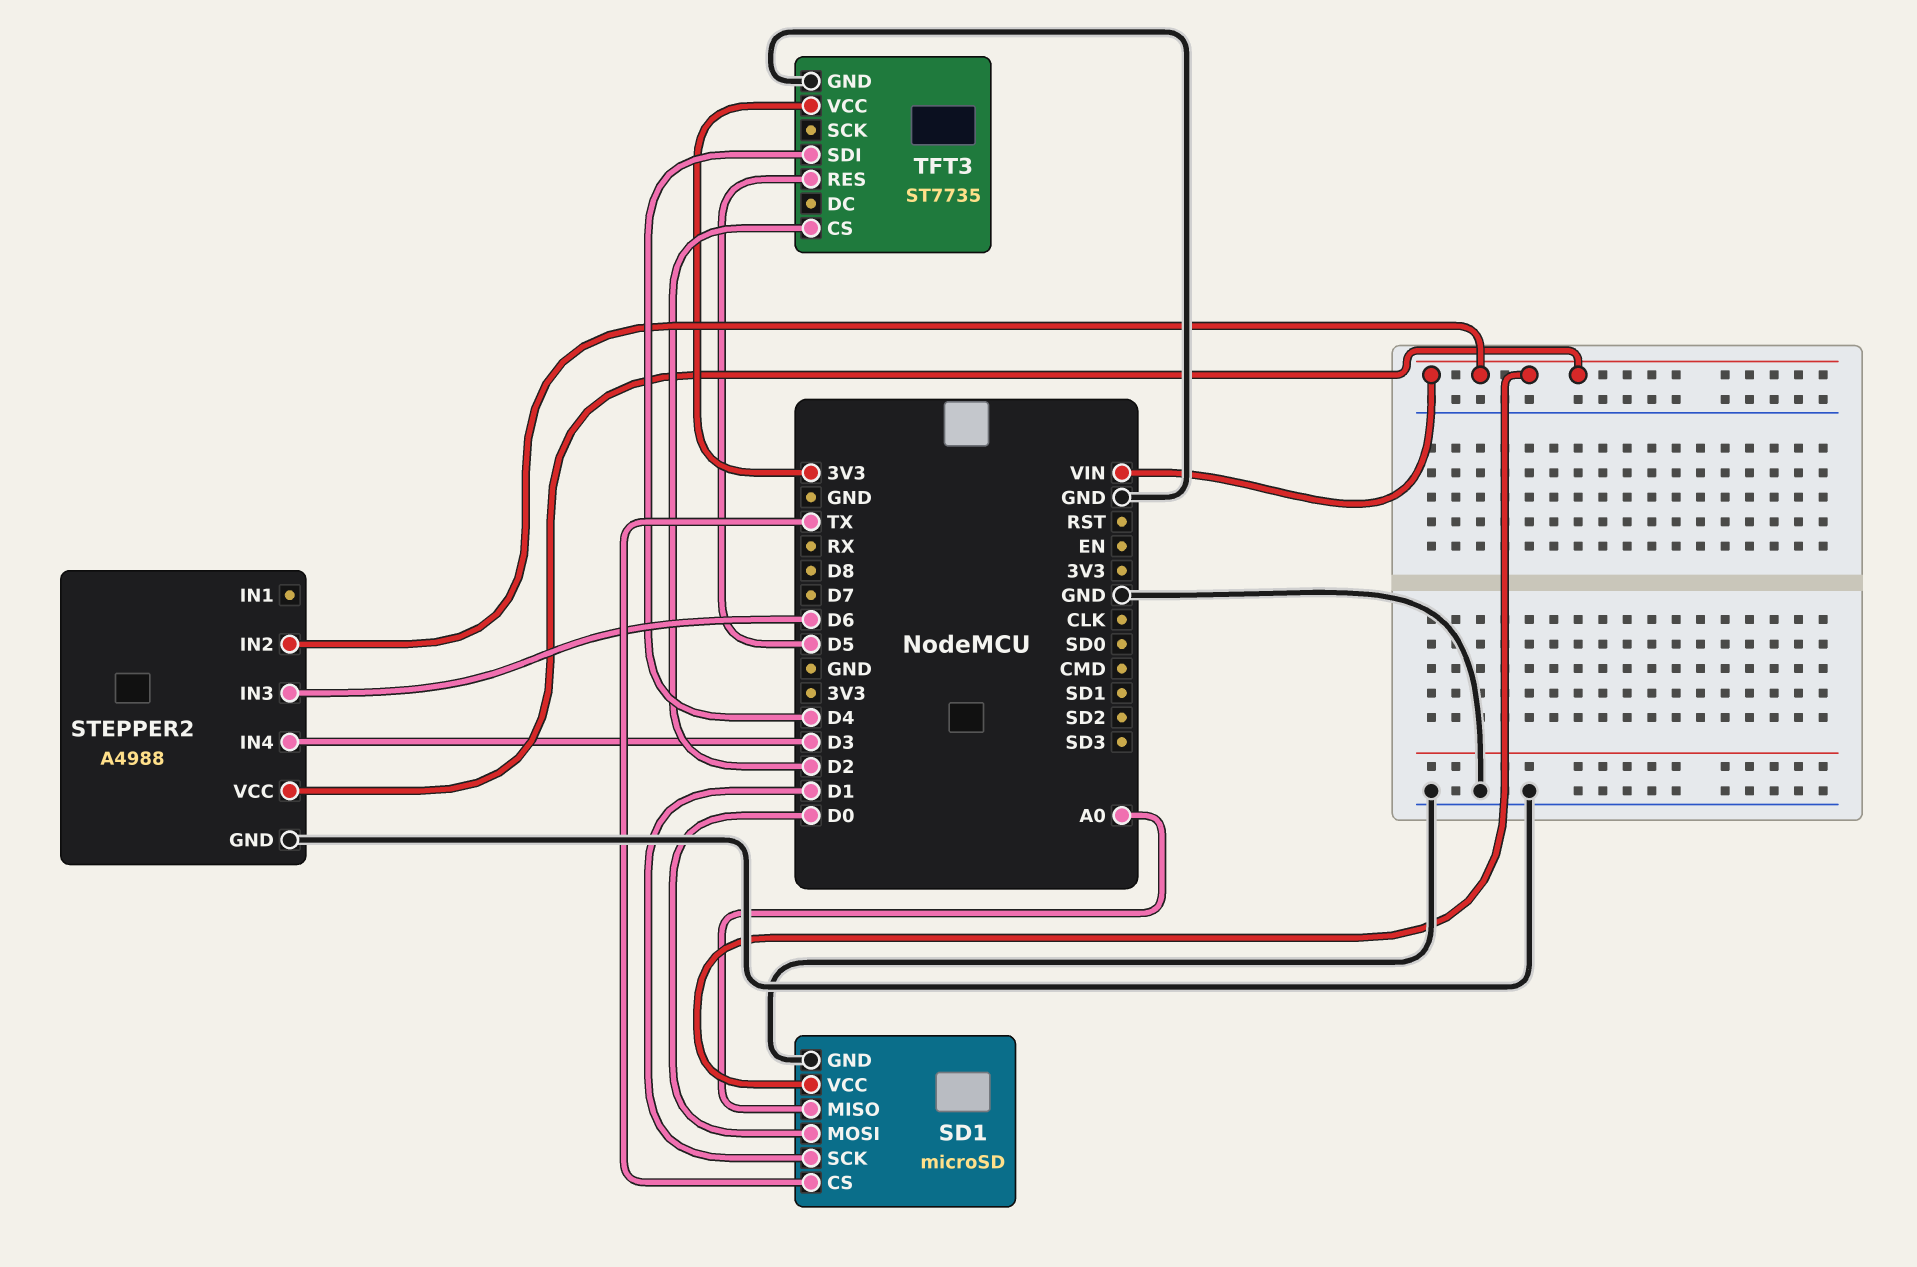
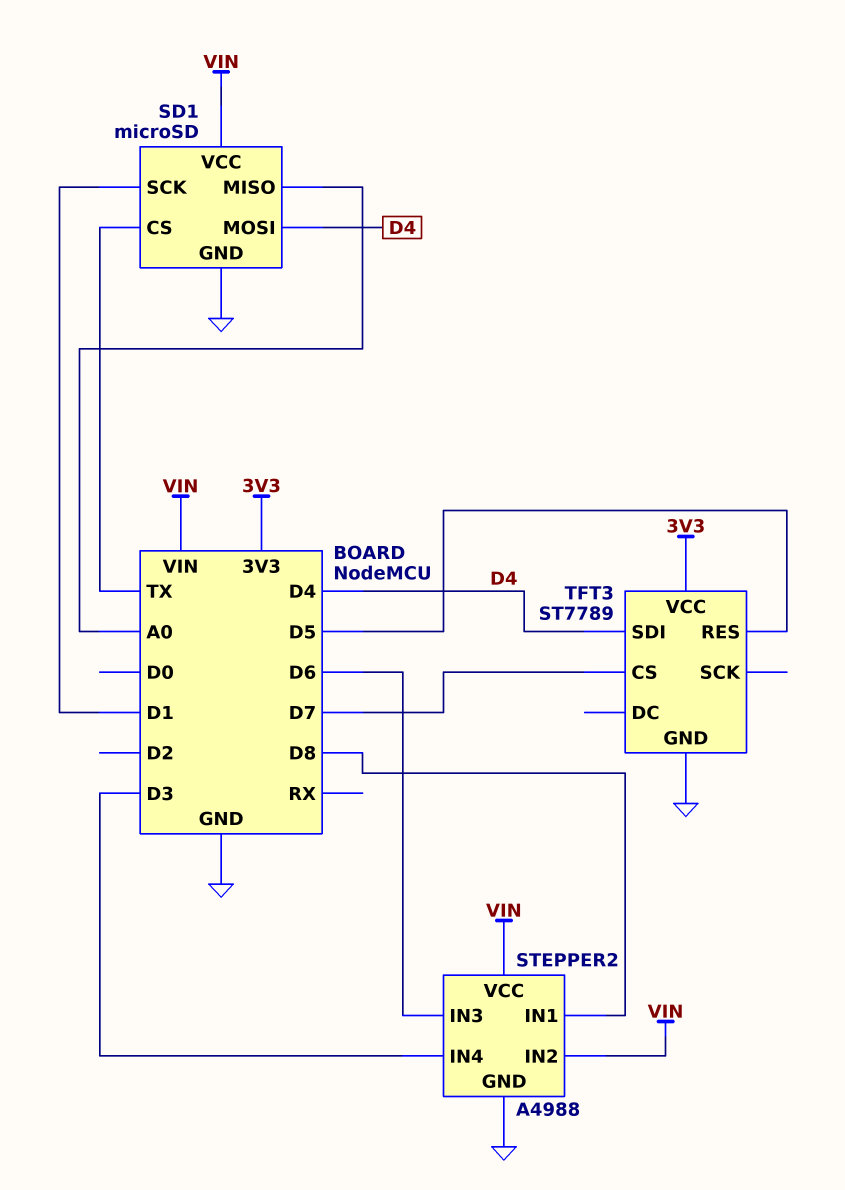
SD1 pin MOSI: D0 -> D4
STEPPER2 pin IN1: none -> D8
TFT3: ST7735 -> ST7789
TFT3 pin CS: D2 -> D7

